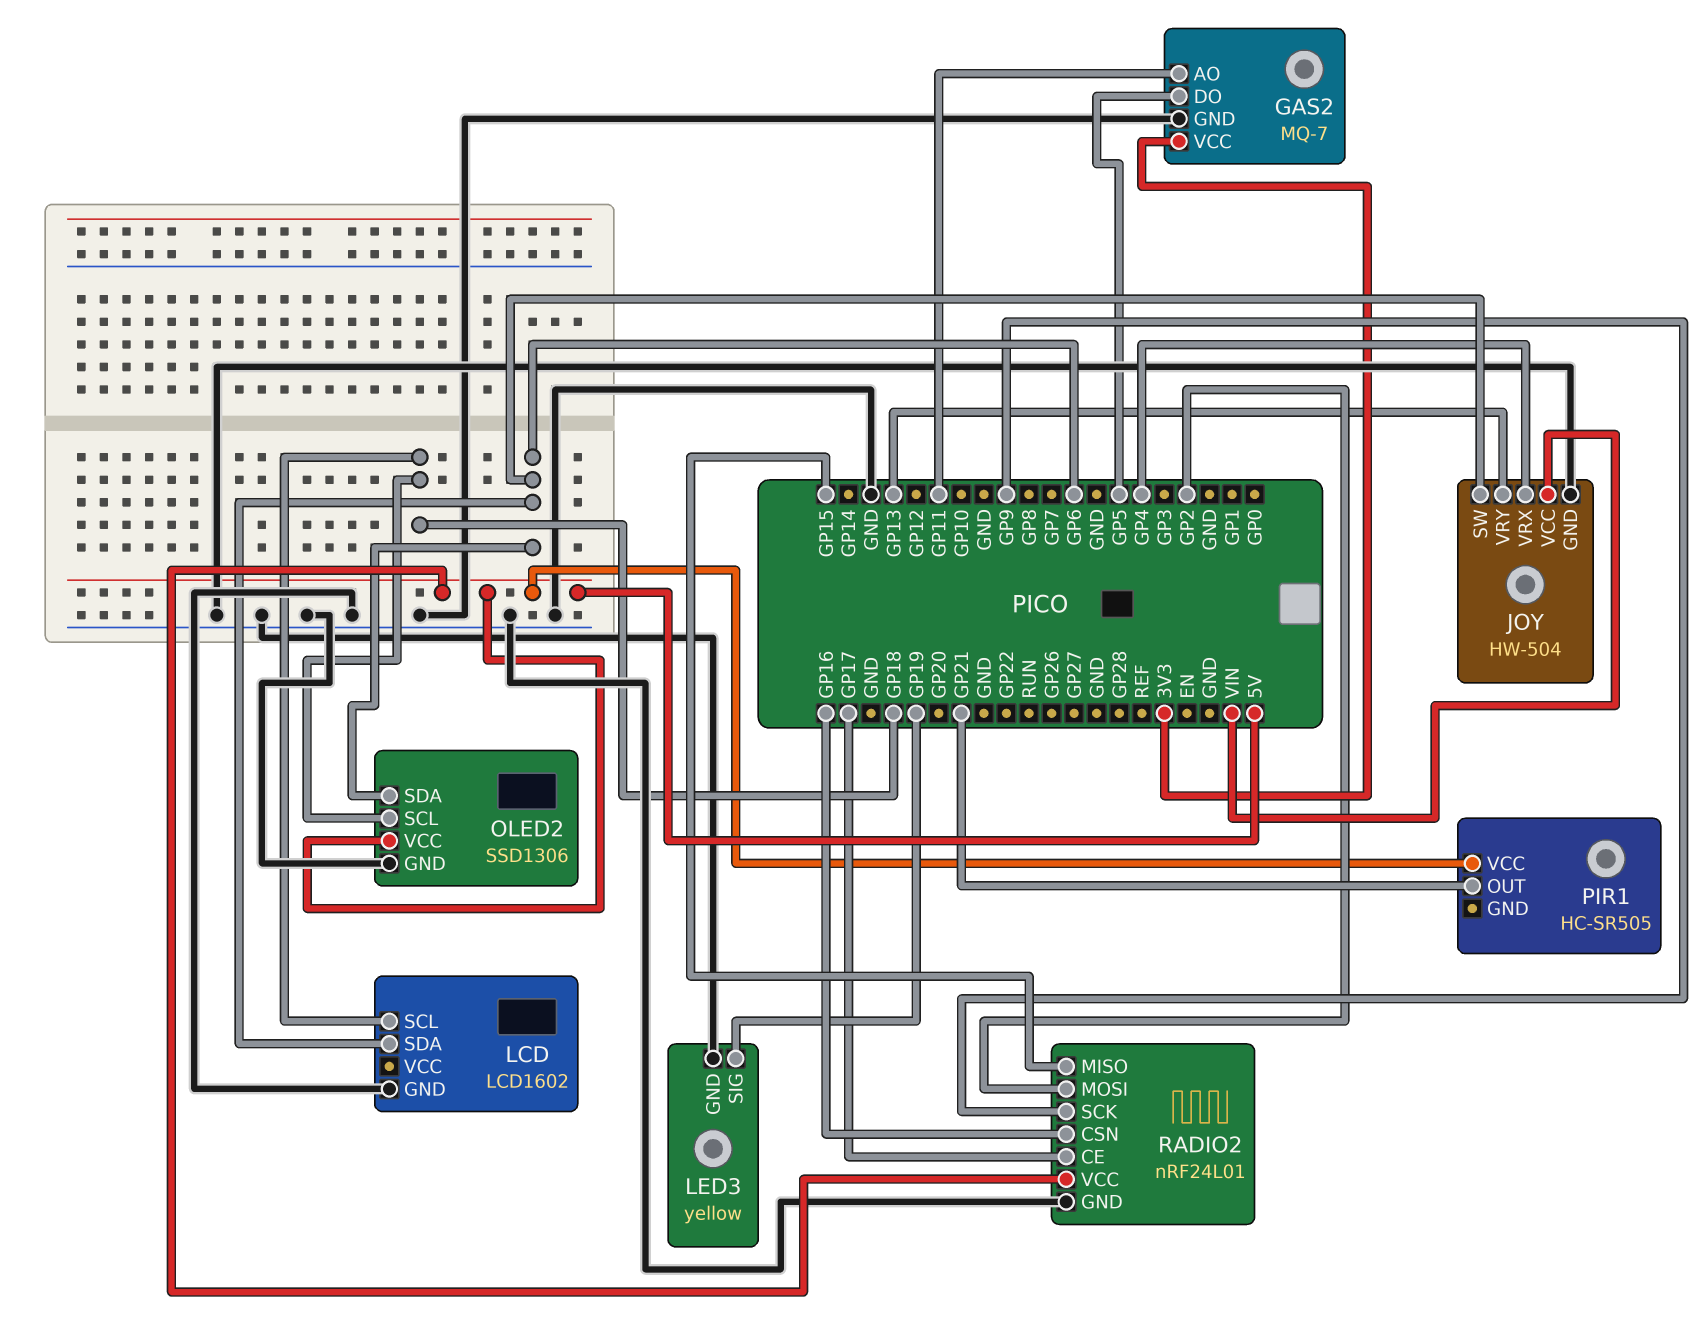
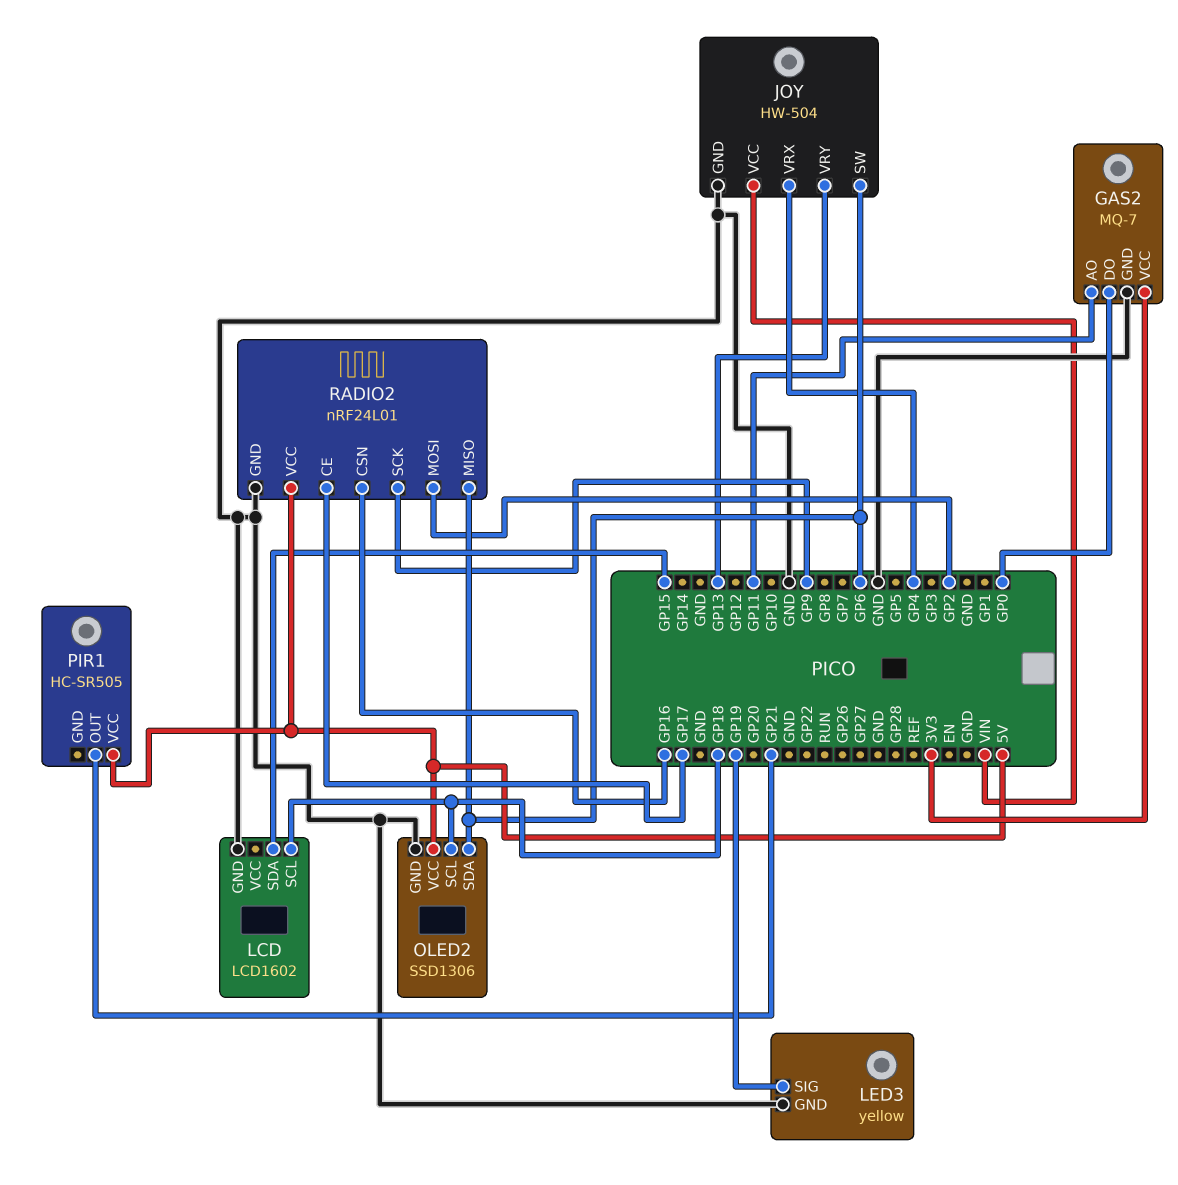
GAS2 pin DO: GP5 -> GP0
LCD pin SDA: GP6 -> GP15
RADIO2 pin MISO: GP15 -> GP6

